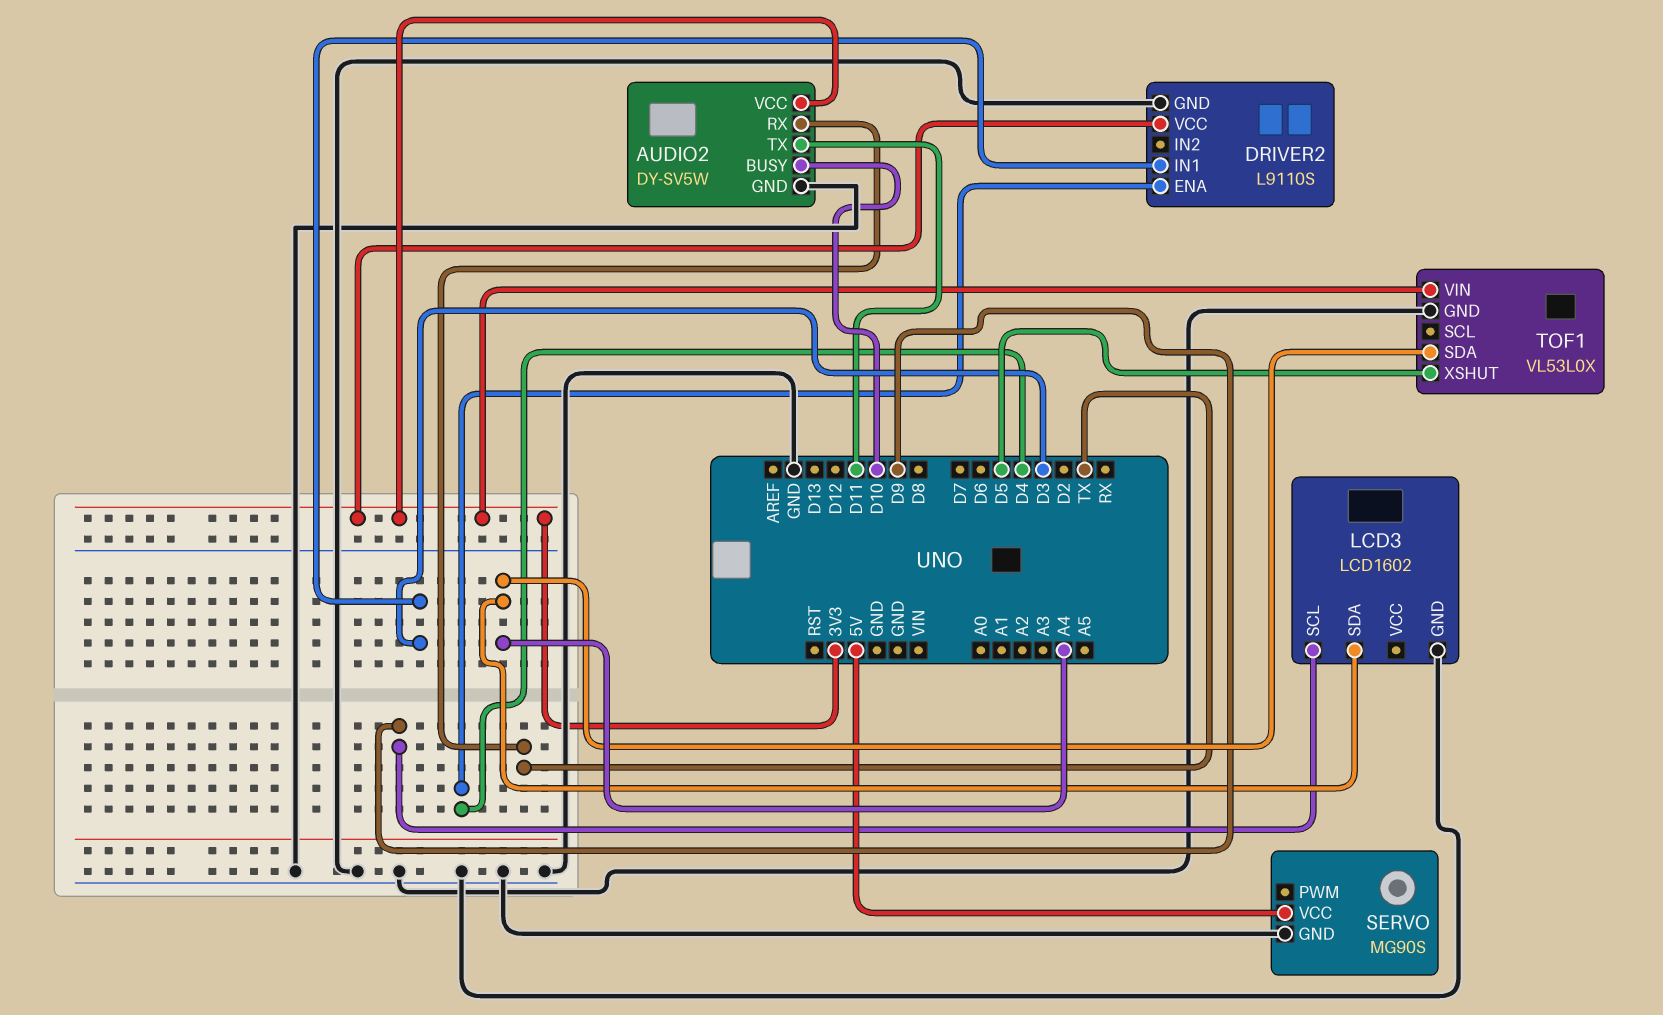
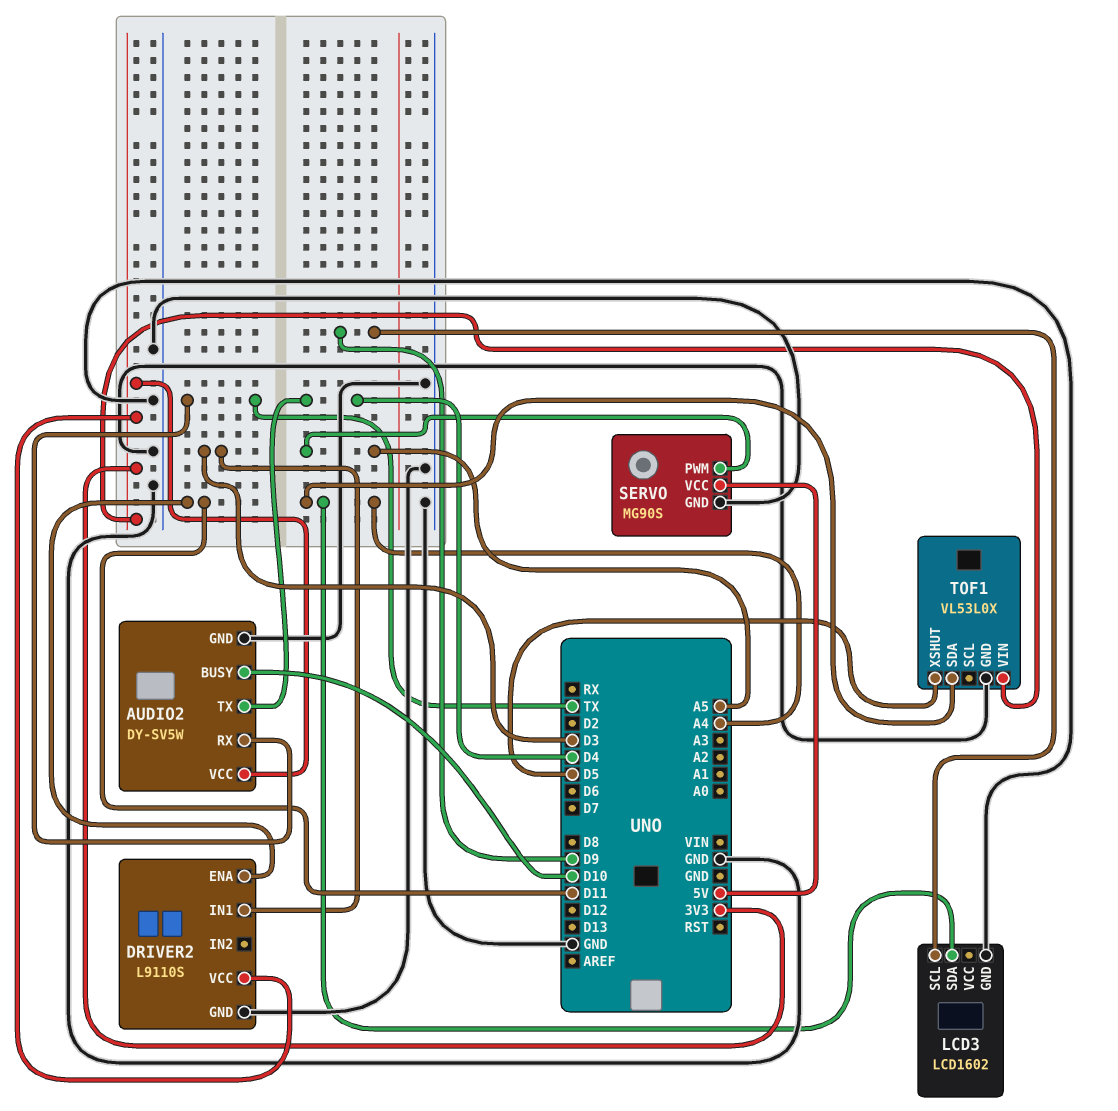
AUDIO2 pin TX: D11 -> D4
DRIVER2 pin ENA: D4 -> D11
SERVO pin PWM: none -> A5

